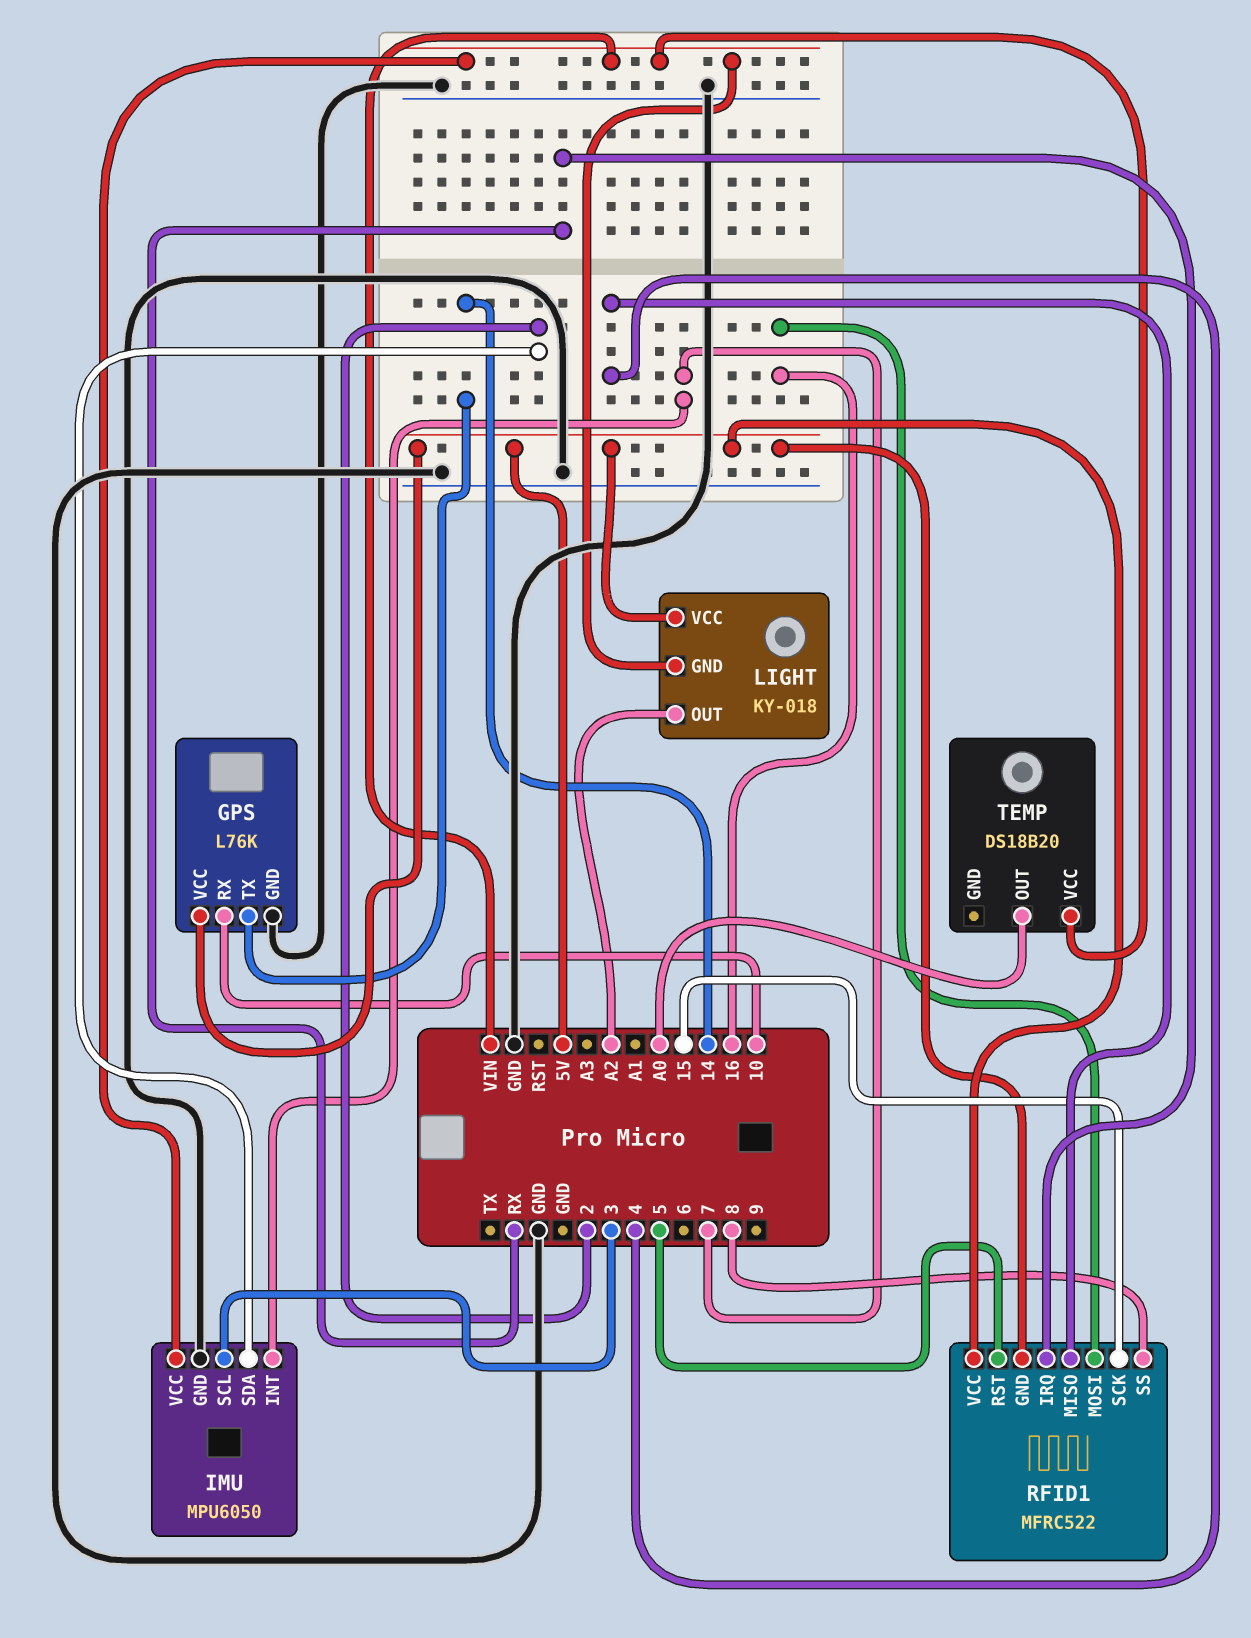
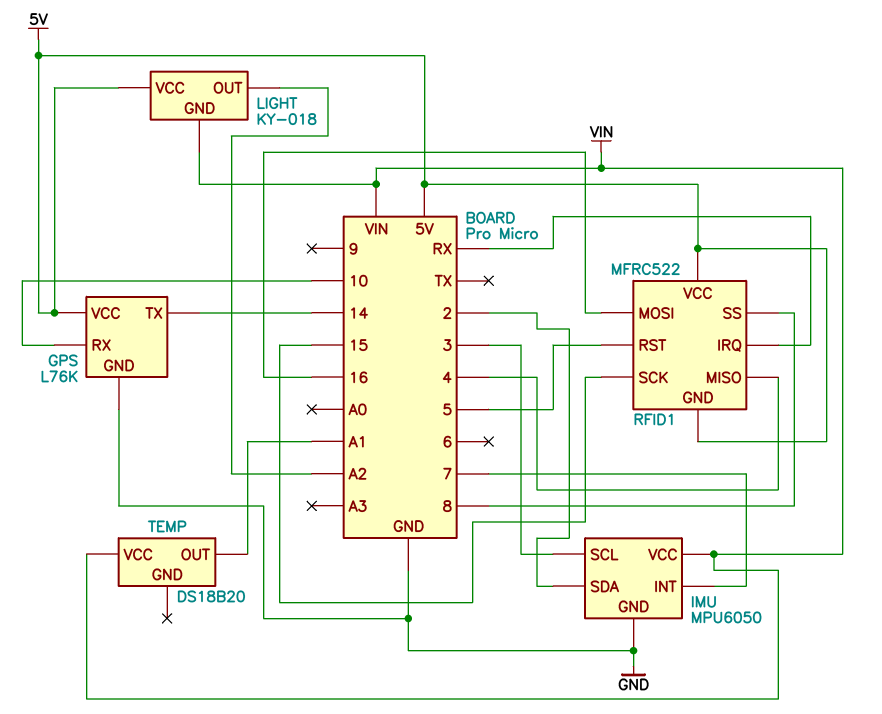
TEMP pin OUT: A0 -> A1

